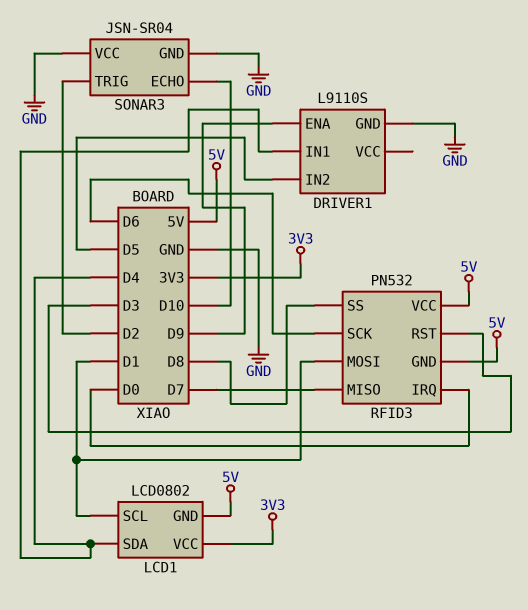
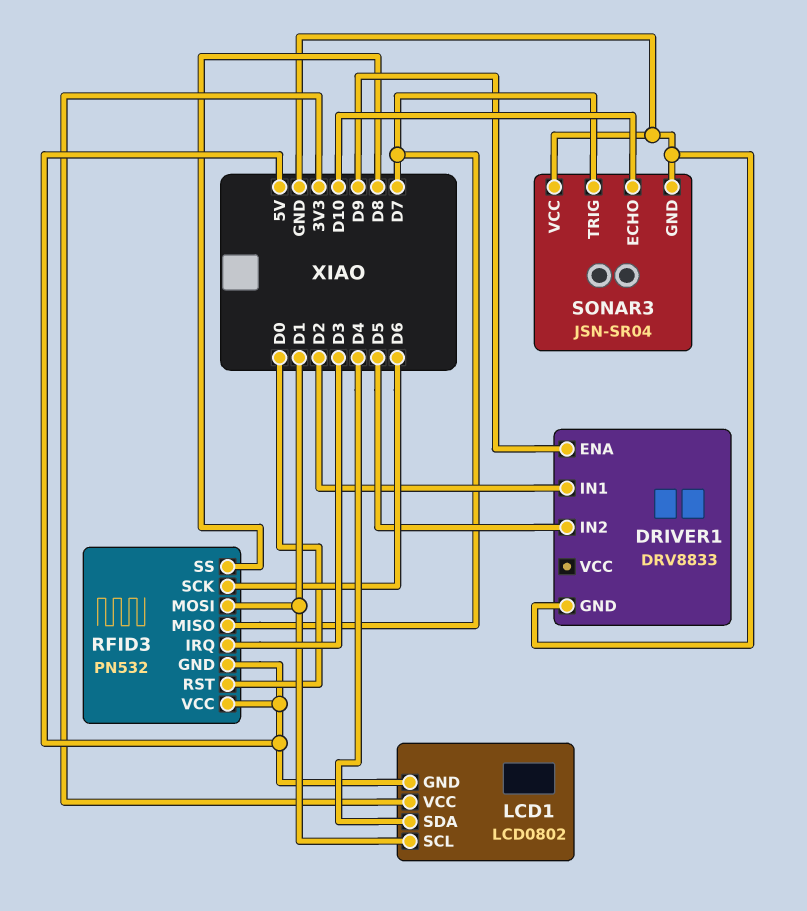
DRIVER1: L9110S -> DRV8833
DRIVER1 pin IN1: D4 -> D2
RFID3 pin IRQ: D0 -> D3
RFID3 pin RST: D3 -> D0
SONAR3 pin TRIG: D2 -> D7

